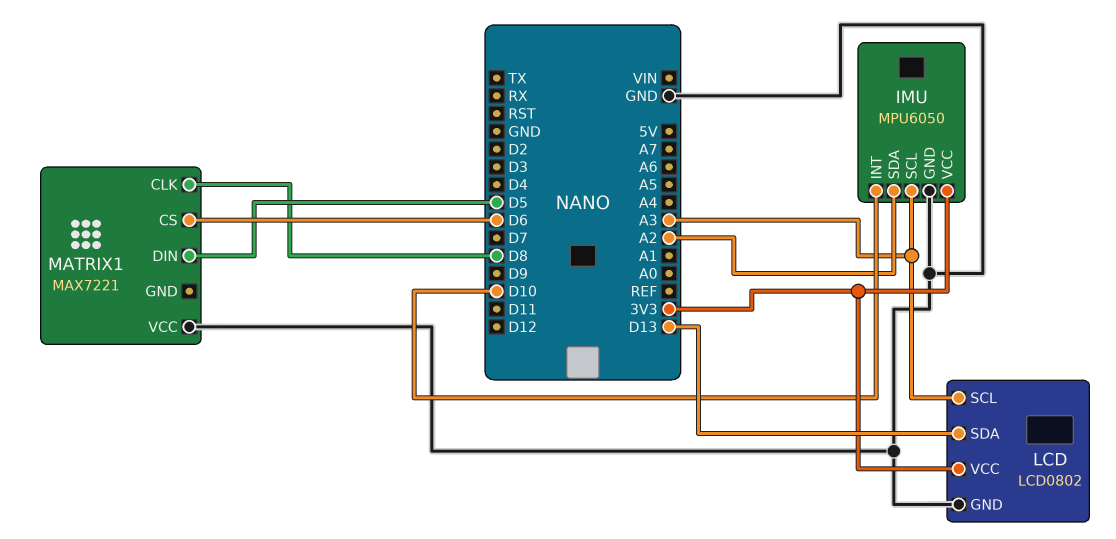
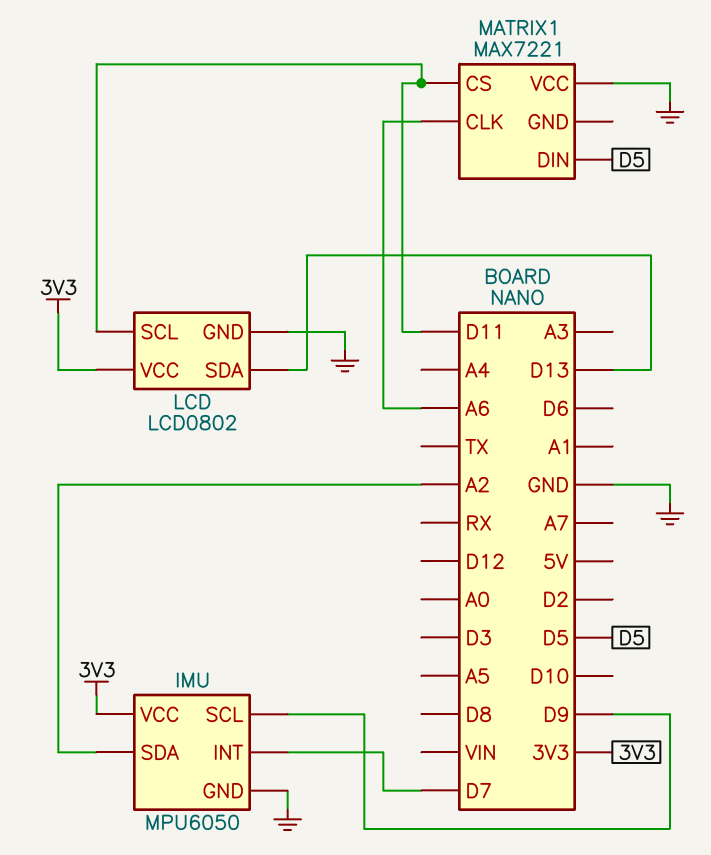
IMU pin INT: D10 -> D7
IMU pin SCL: A3 -> D9
LCD pin SCL: A3 -> D11
MATRIX1 pin CLK: D8 -> A6
MATRIX1 pin CS: D6 -> D11

